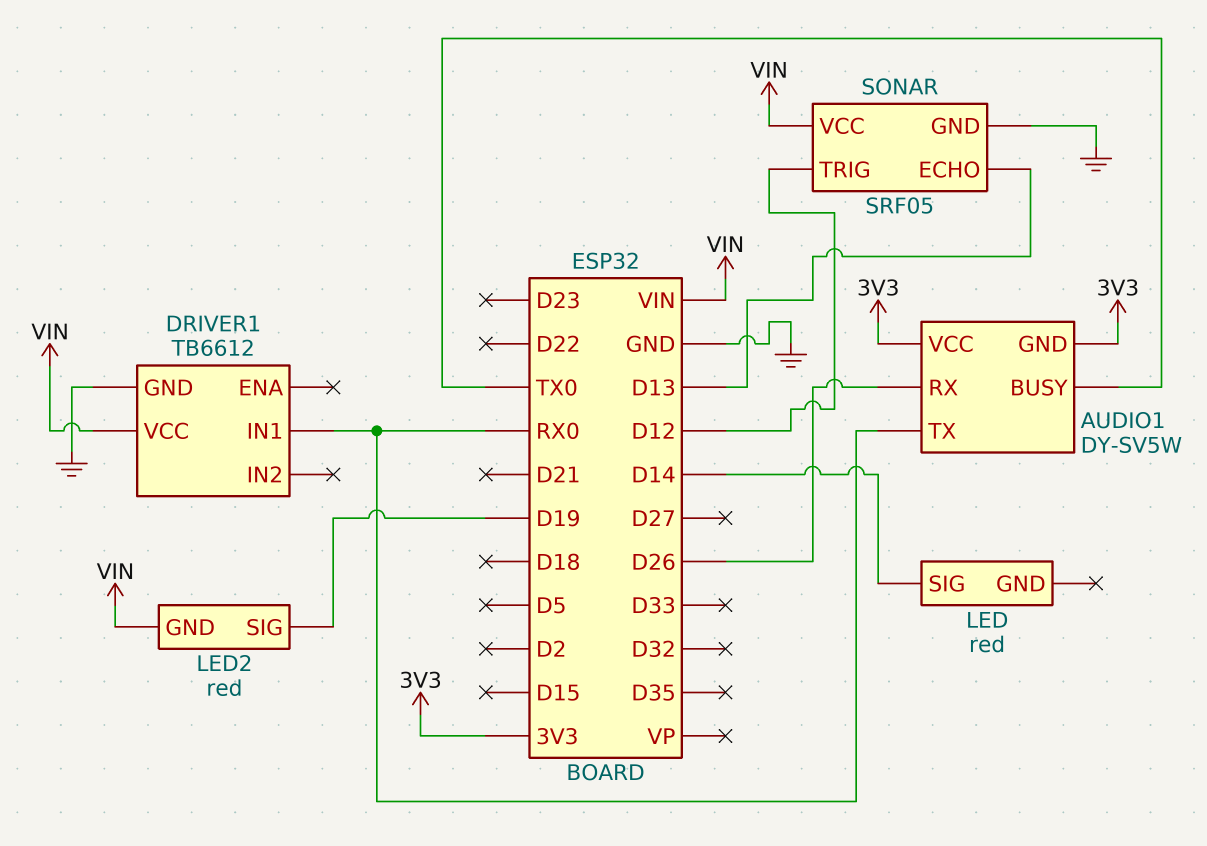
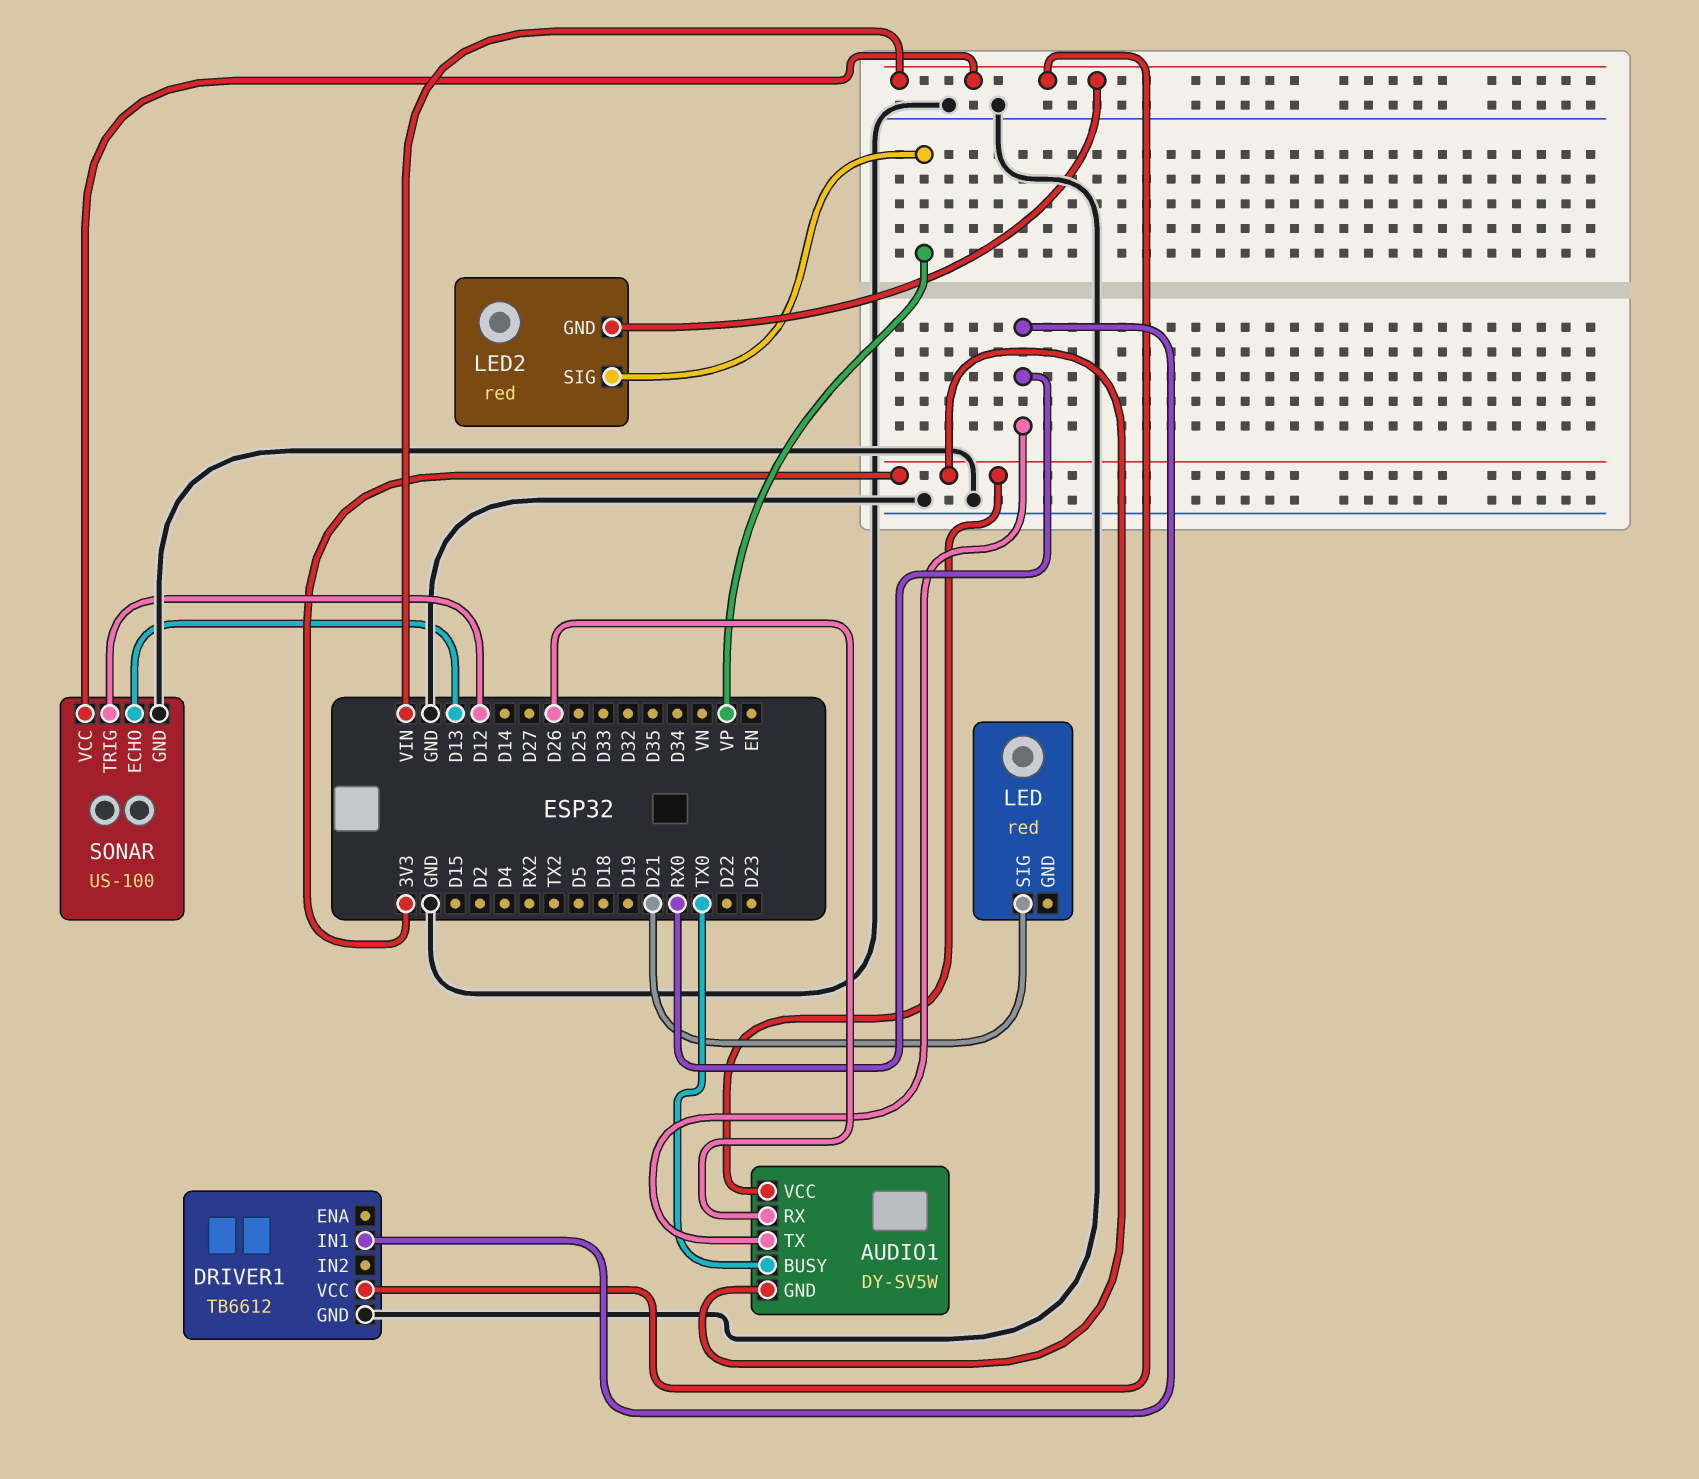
LED pin SIG: D14 -> D21
LED2 pin SIG: D19 -> VP
SONAR: SRF05 -> US-100

